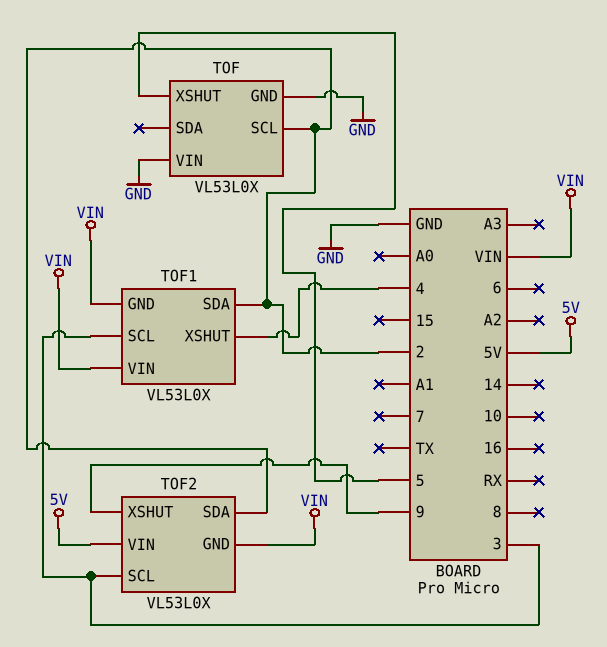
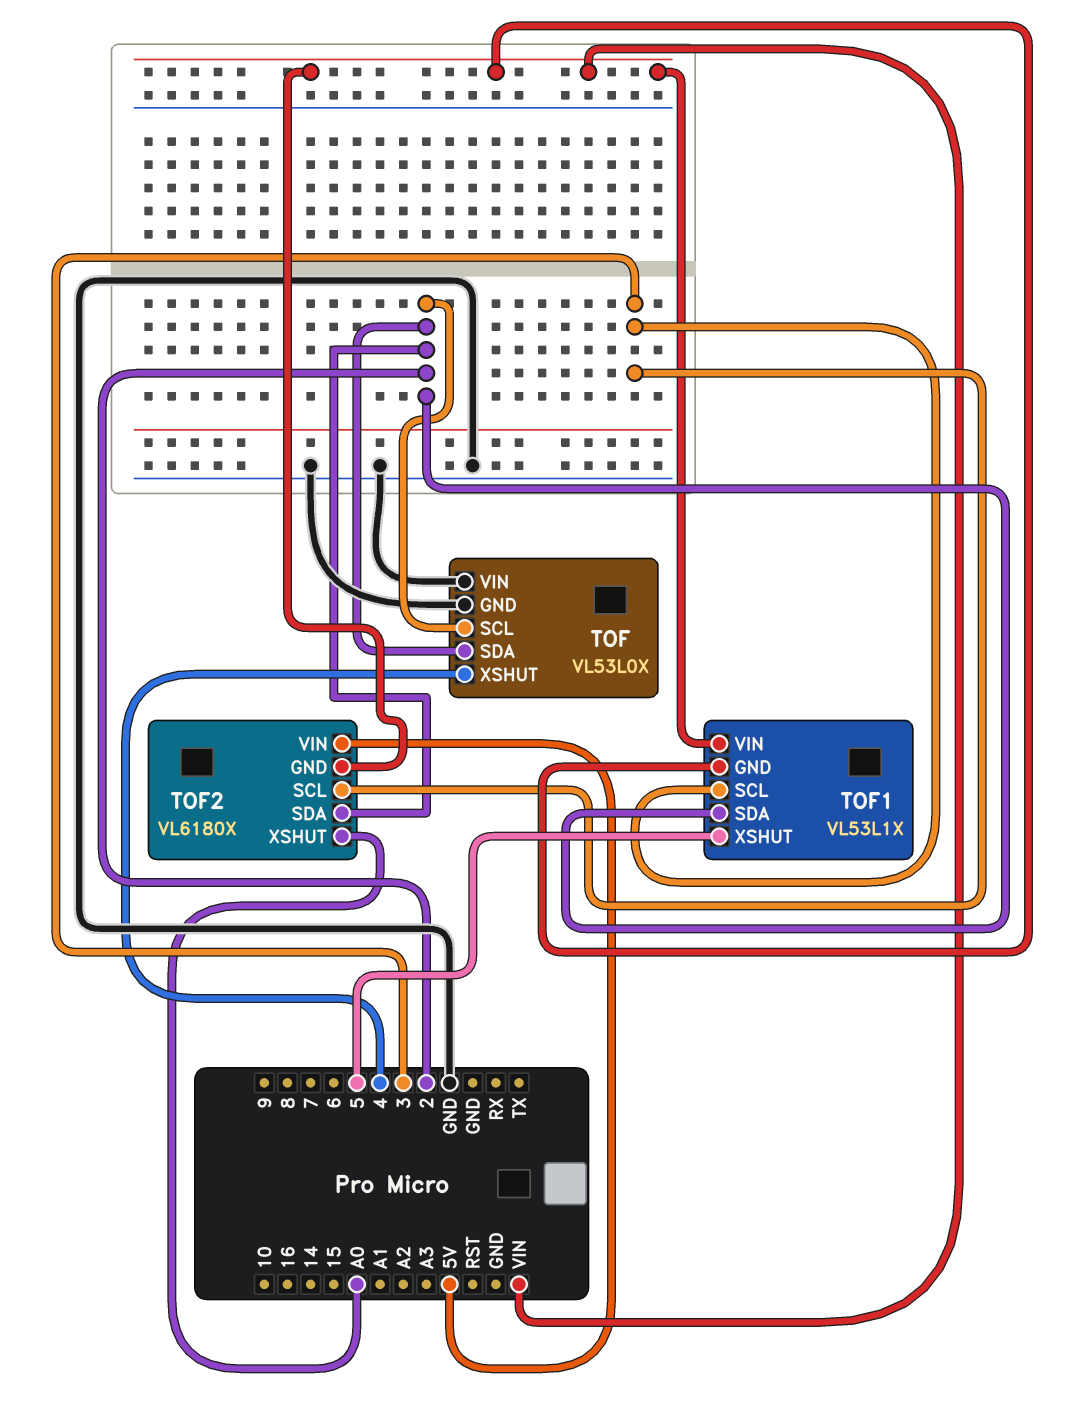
TOF pin SDA: none -> 2
TOF pin XSHUT: 5 -> 4
TOF1: VL53L0X -> VL53L1X
TOF1 pin XSHUT: 4 -> 5
TOF2: VL53L0X -> VL6180X
TOF2 pin XSHUT: 9 -> A0

